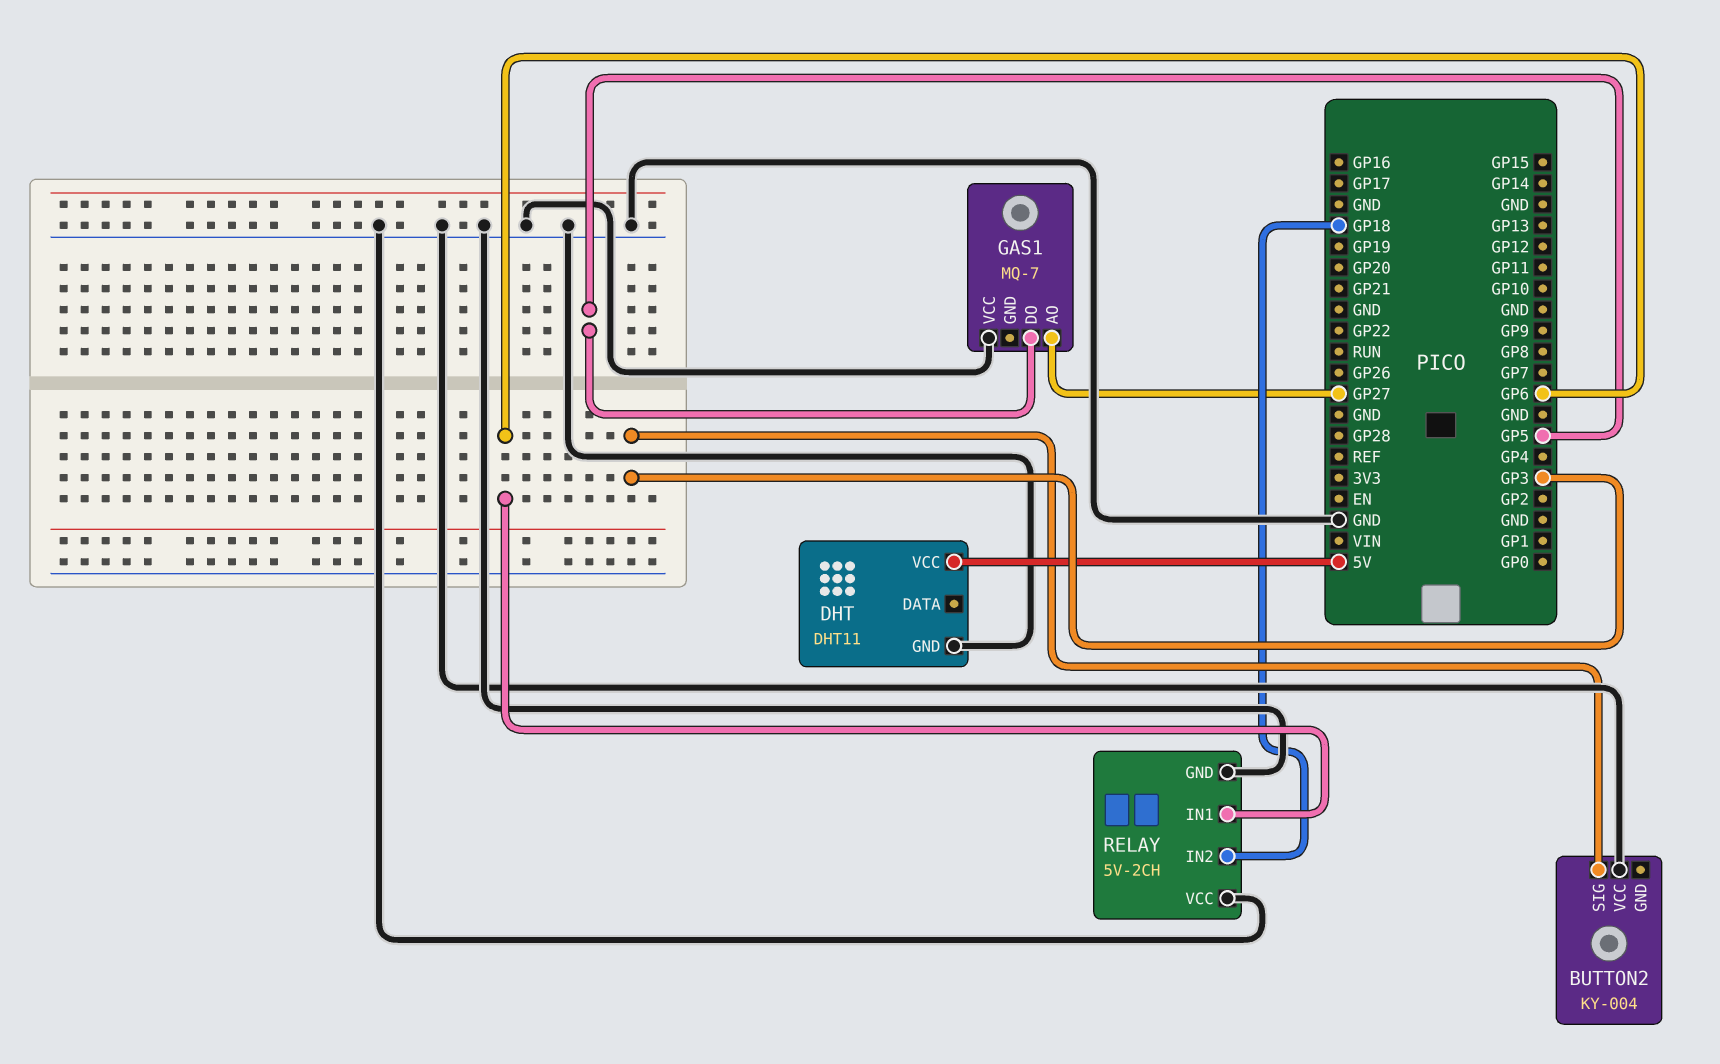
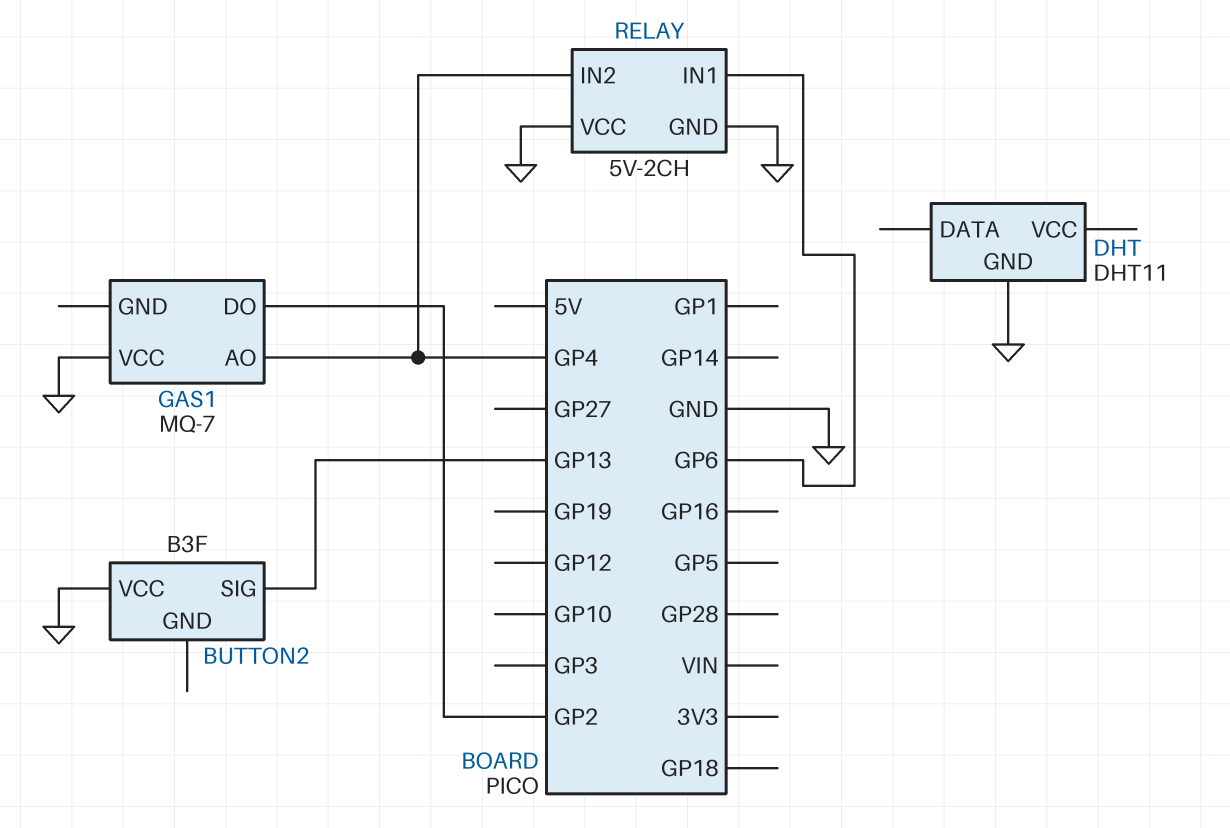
BUTTON2: KY-004 -> B3F
BUTTON2 pin SIG: GP3 -> GP13
DHT pin VCC: 5V -> none
GAS1 pin AO: GP27 -> GP4
GAS1 pin DO: GP5 -> GP2
RELAY pin IN2: GP18 -> GP4

